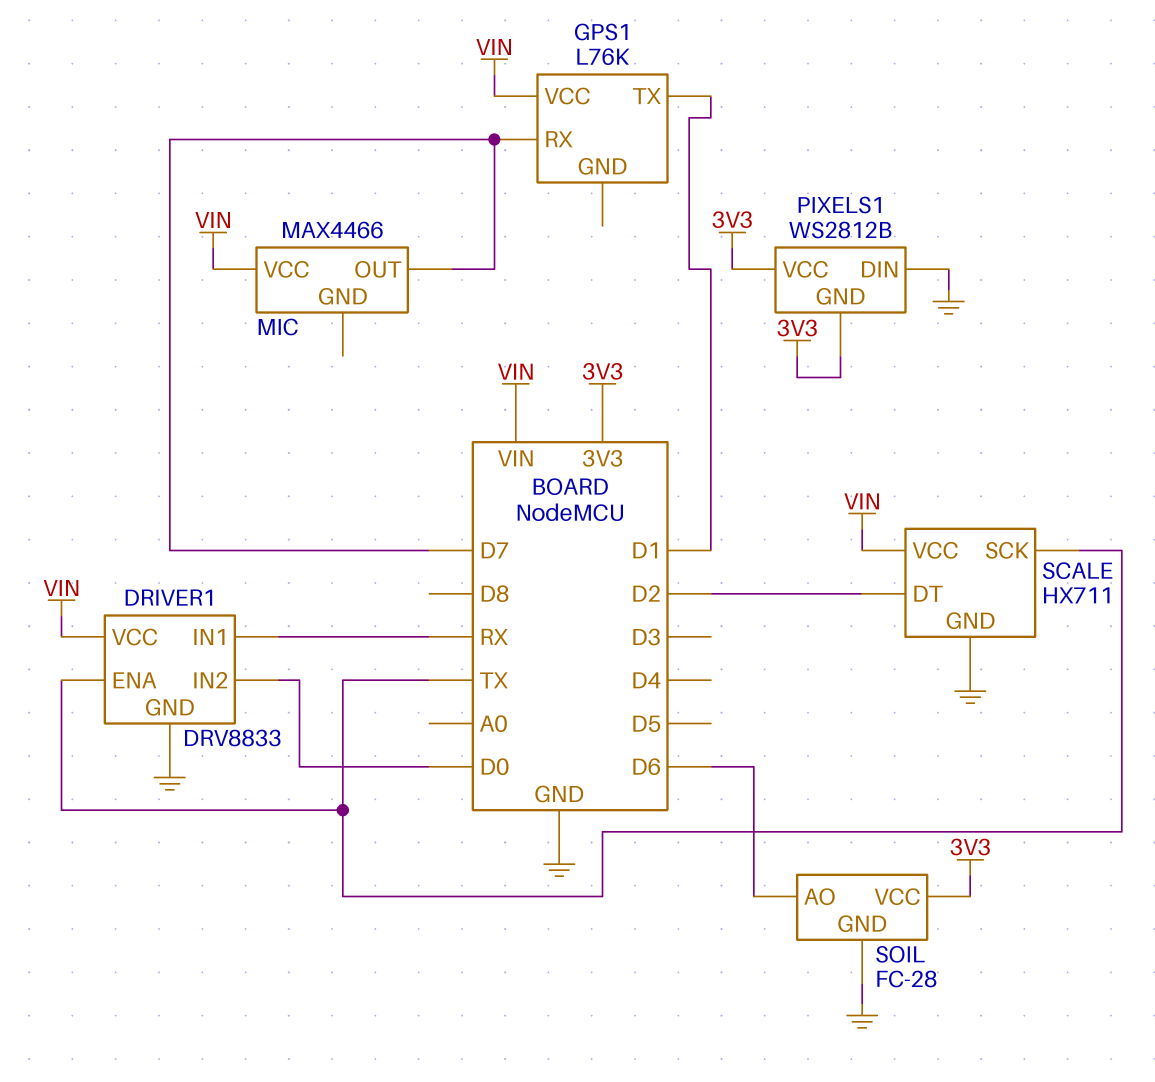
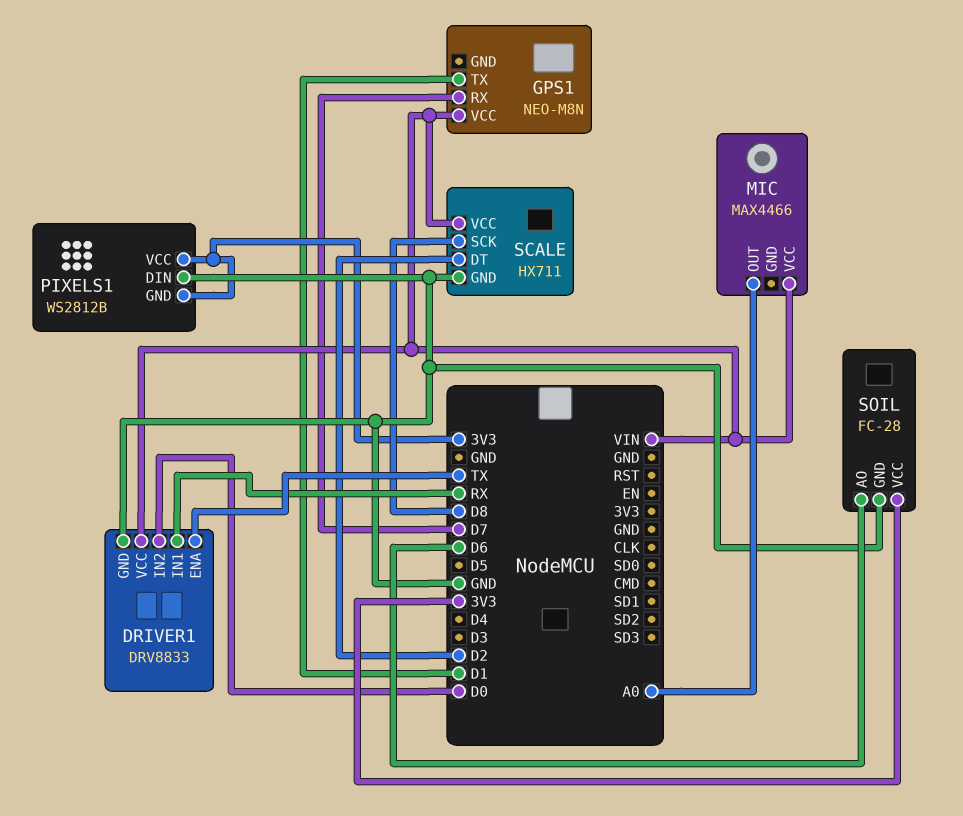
GPS1: L76K -> NEO-M8N
MIC pin OUT: D7 -> A0
SCALE pin SCK: TX -> D8

